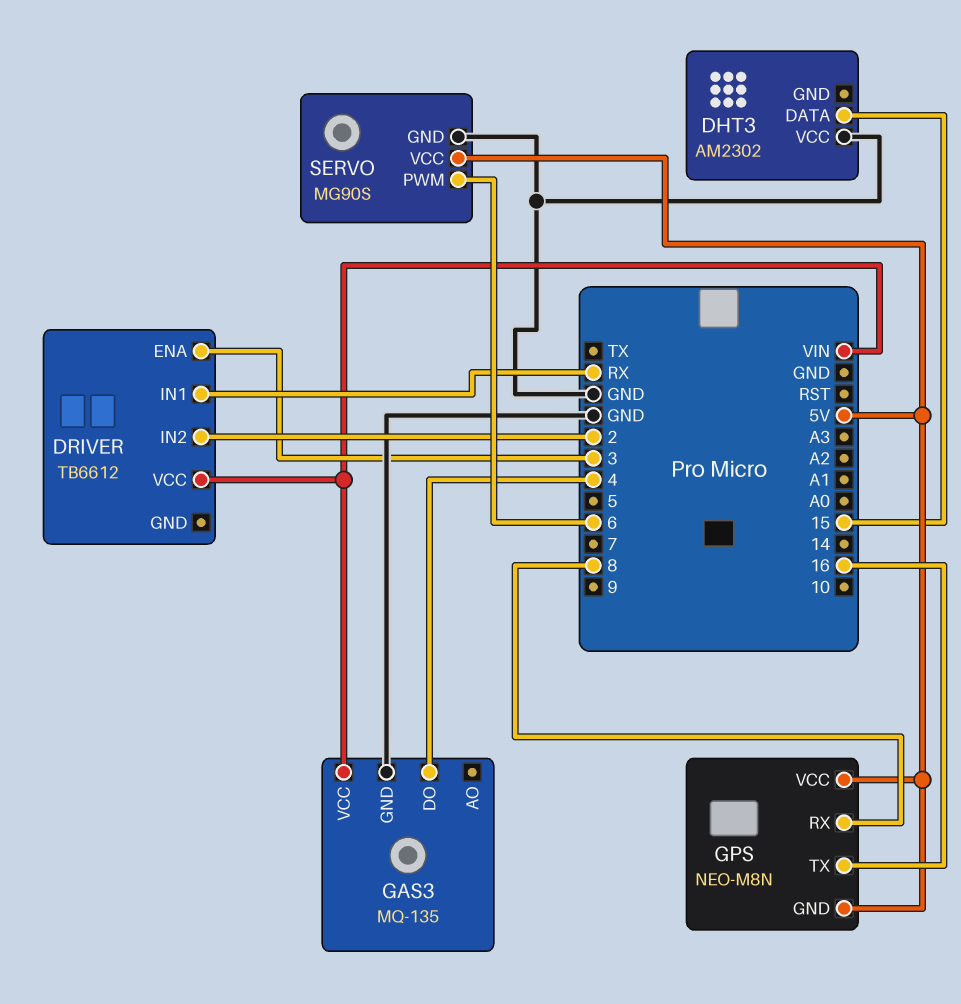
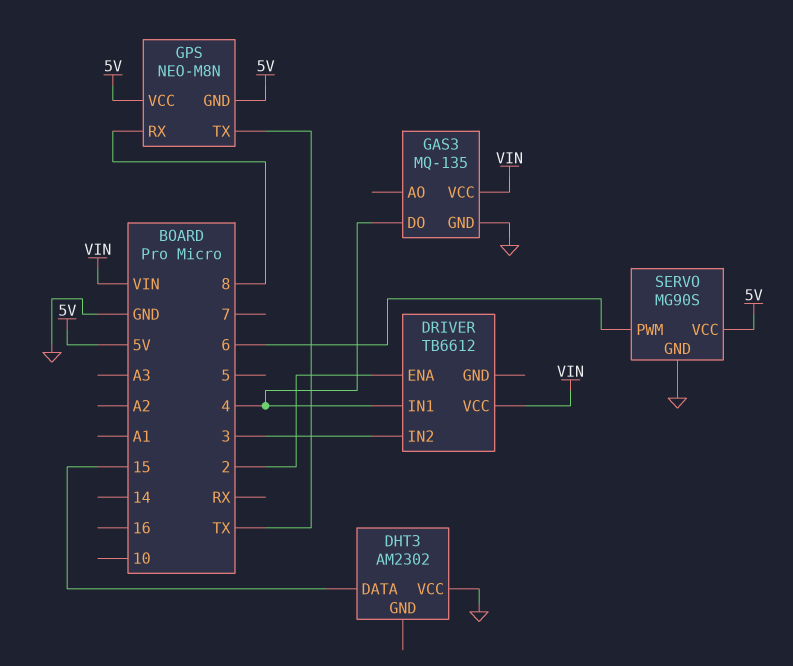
DRIVER pin ENA: 3 -> 2
DRIVER pin IN1: RX -> 4
DRIVER pin IN2: 2 -> 3
GPS pin TX: 16 -> TX

